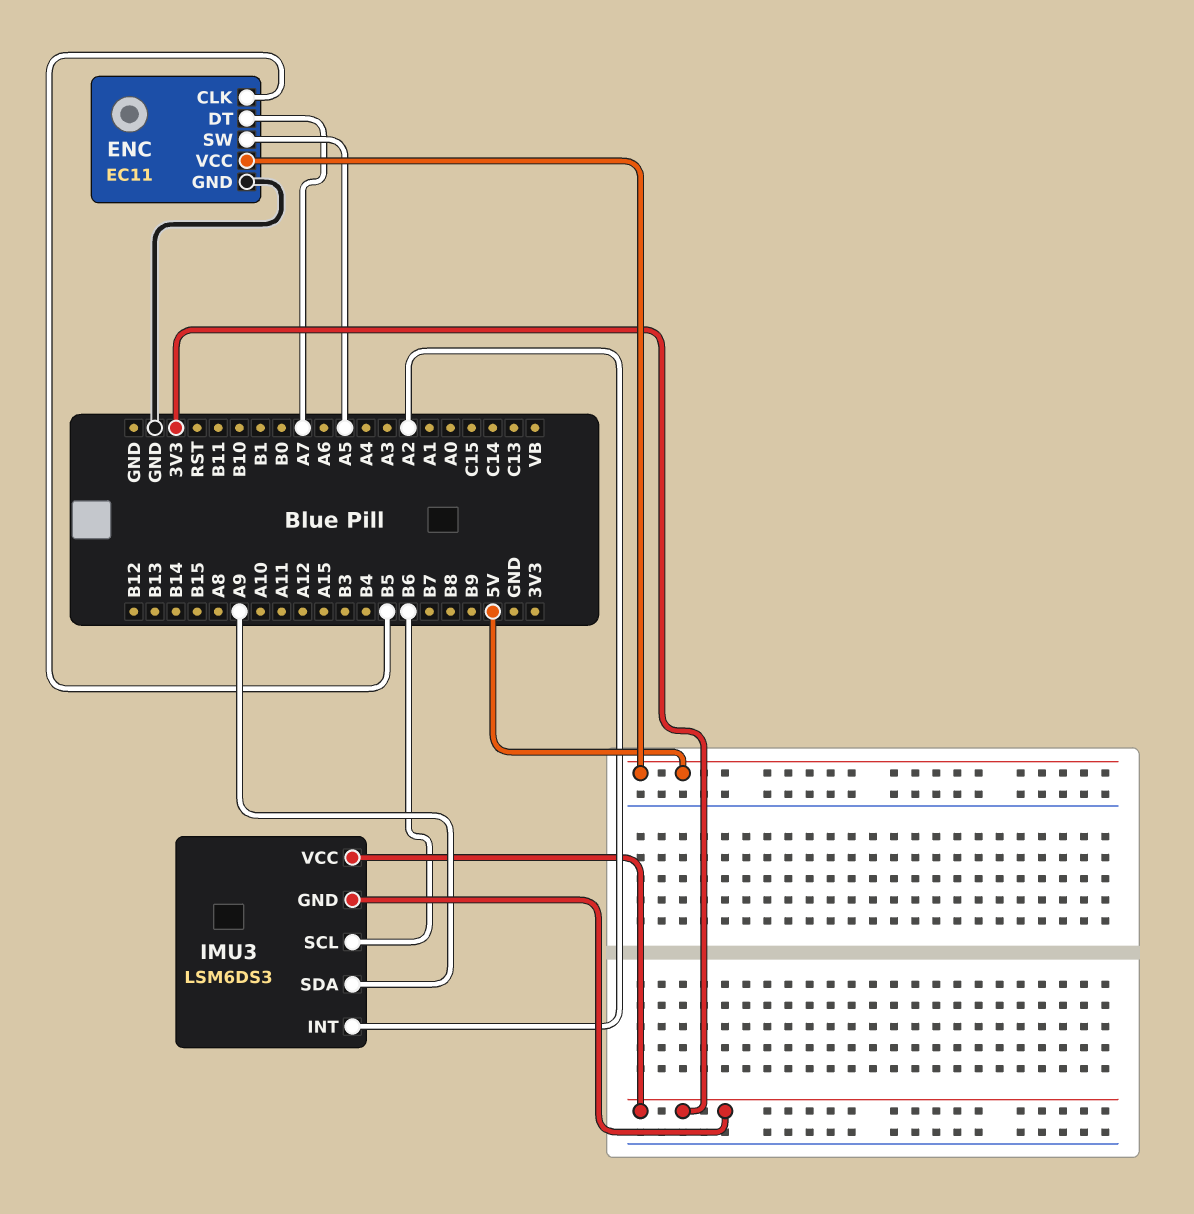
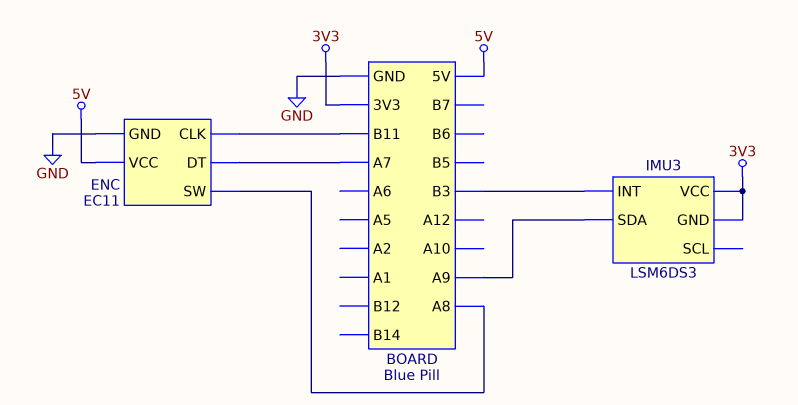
ENC pin CLK: B5 -> B11
ENC pin SW: A5 -> A8
IMU3 pin INT: A2 -> B3
IMU3 pin SCL: B6 -> none

